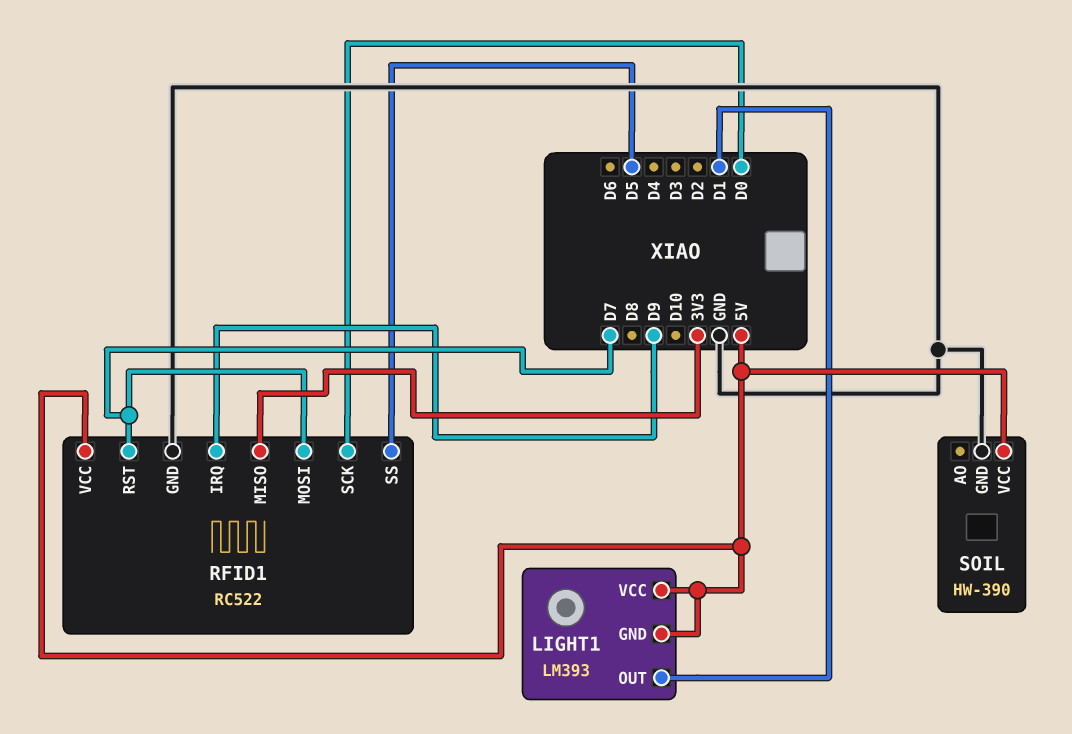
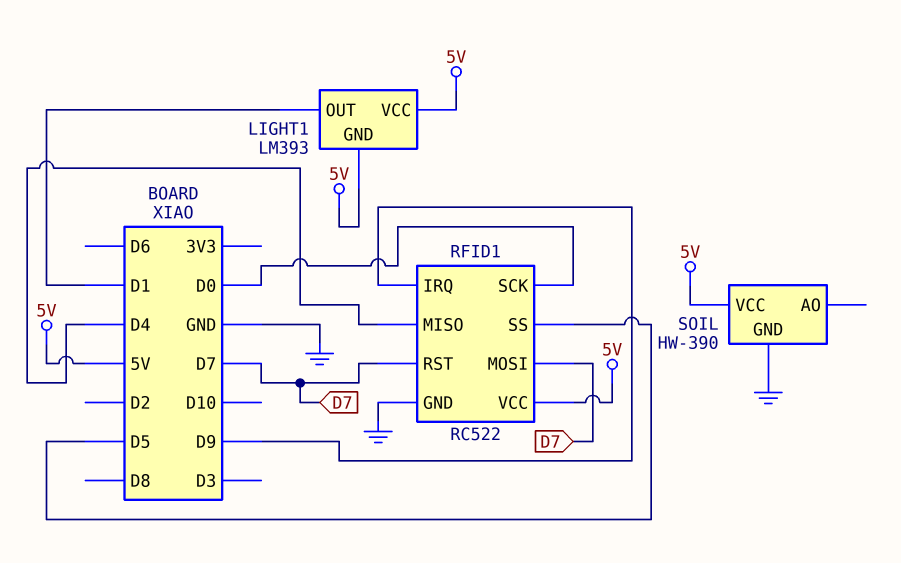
RFID1 pin MISO: 3V3 -> D4

